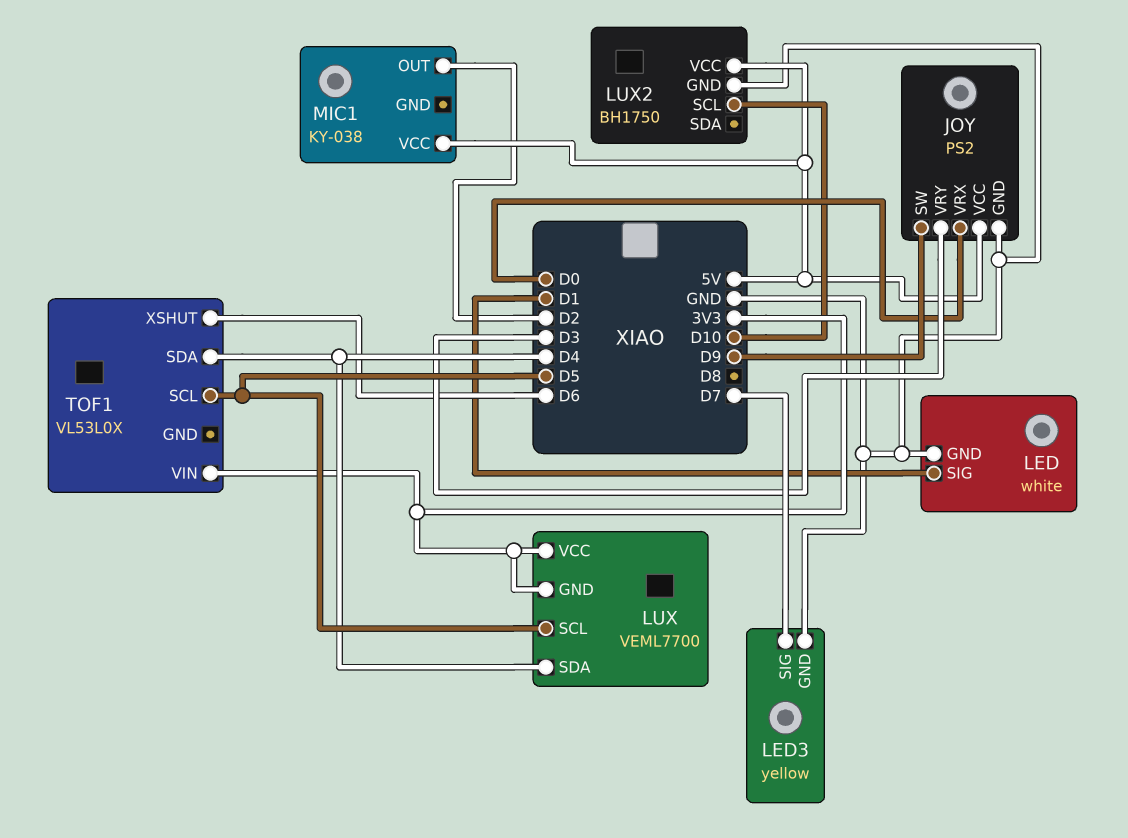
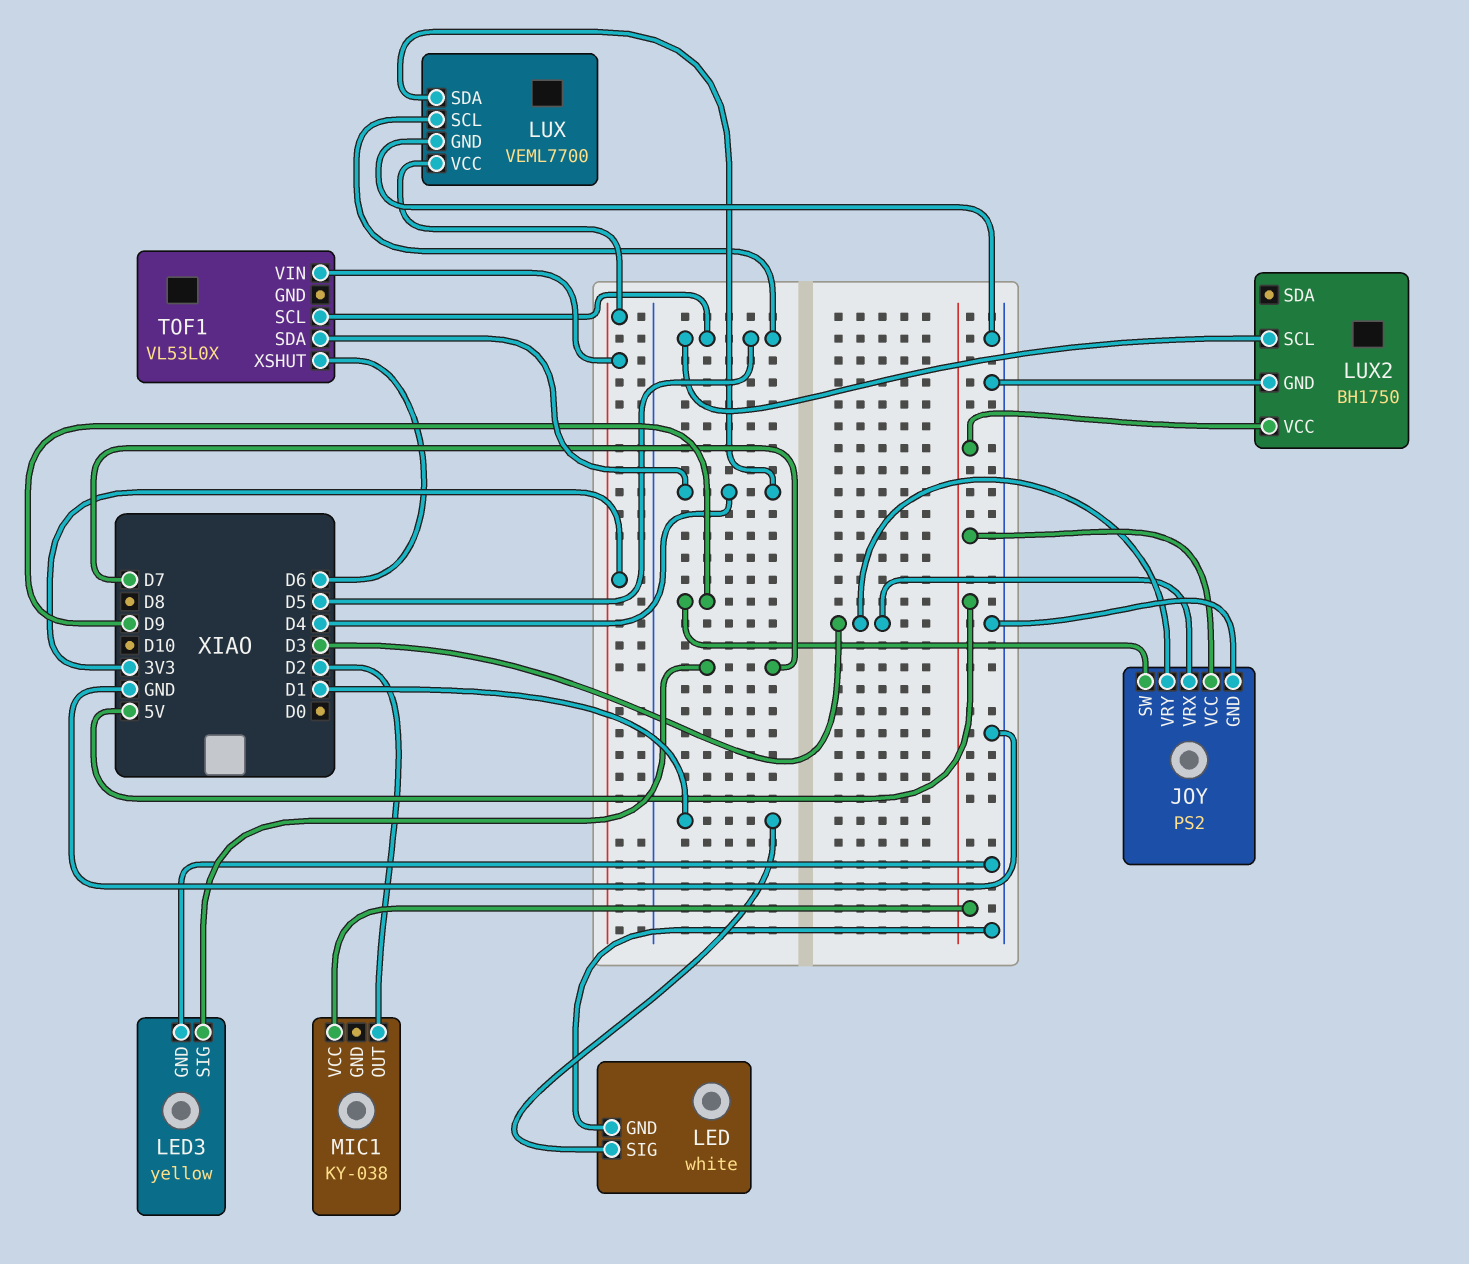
JOY pin VRX: D0 -> D3
LUX pin GND: 3V3 -> GND
LUX2 pin SCL: D10 -> D5

